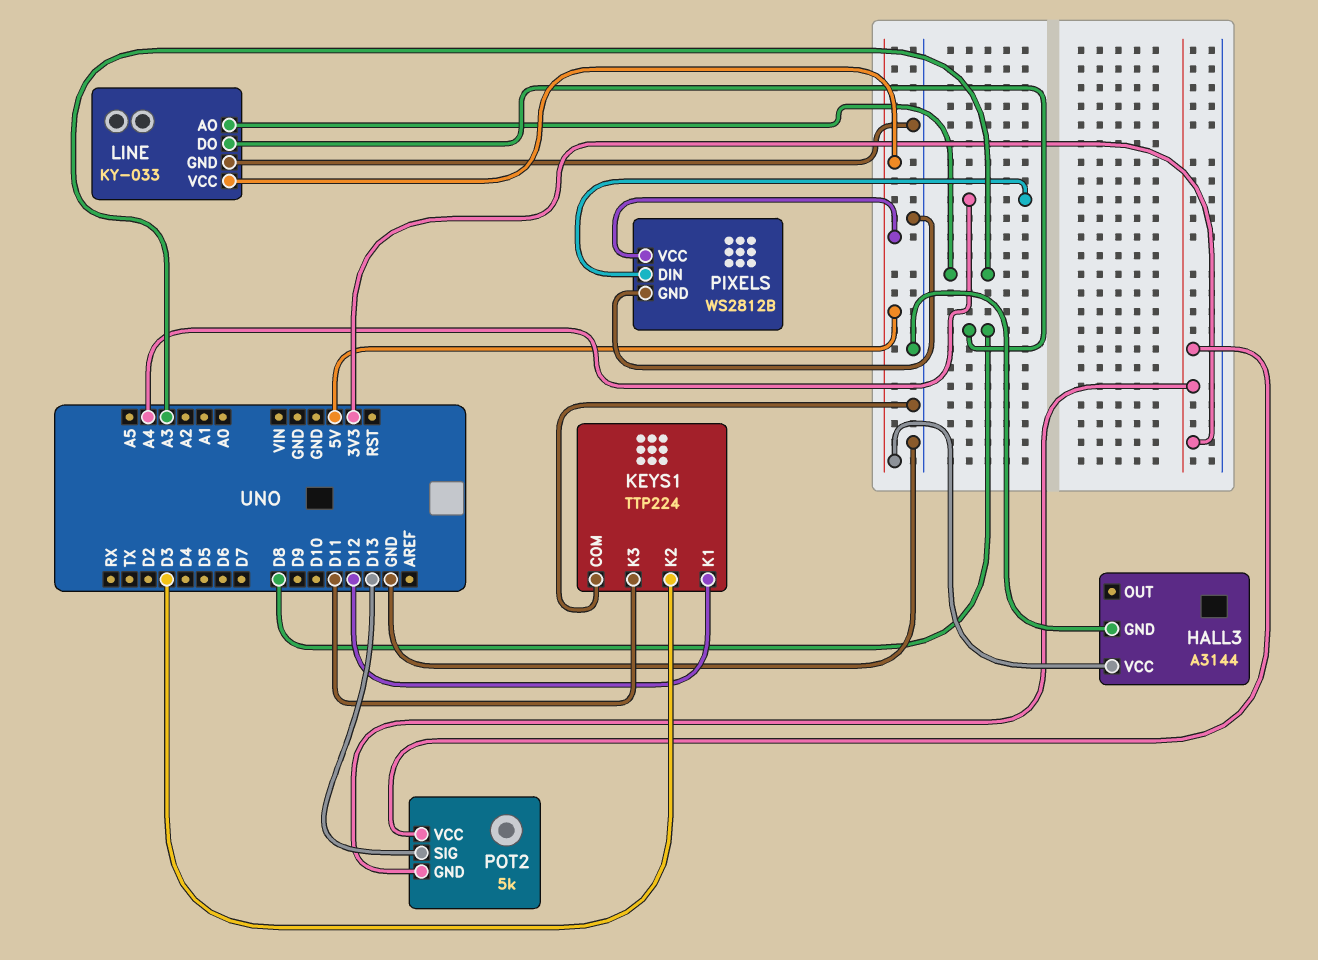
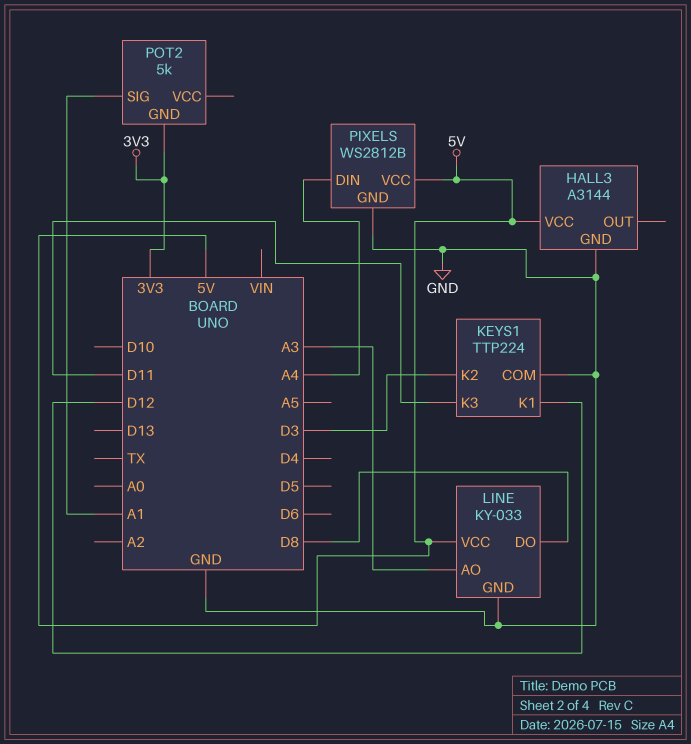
POT2 pin SIG: D13 -> A1
POT2 pin VCC: 3V3 -> none

